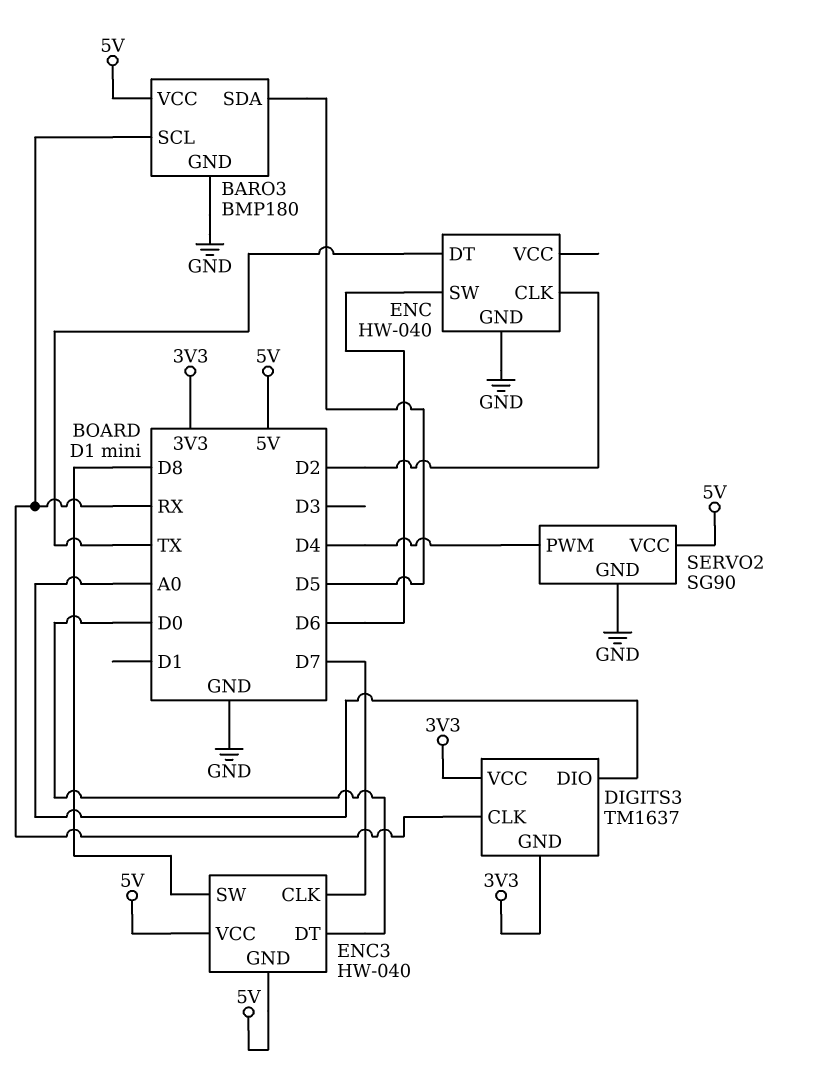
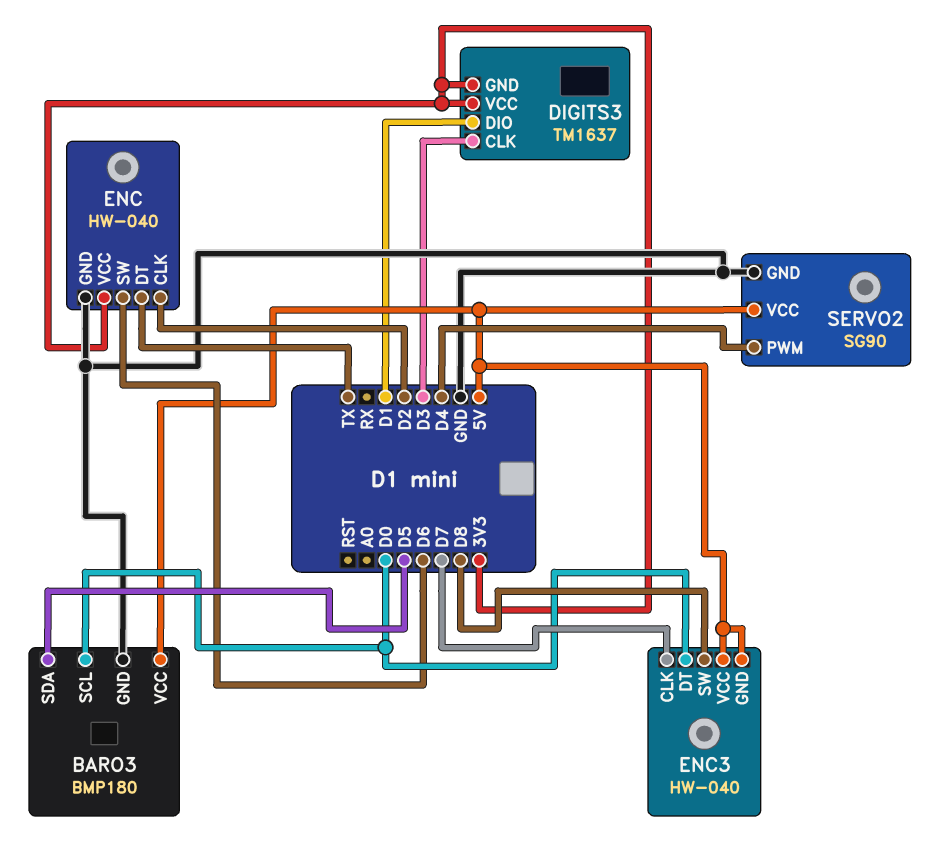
BARO3 pin SCL: RX -> D0
DIGITS3 pin CLK: RX -> D3
DIGITS3 pin DIO: A0 -> D1
ENC pin VCC: none -> 3V3

